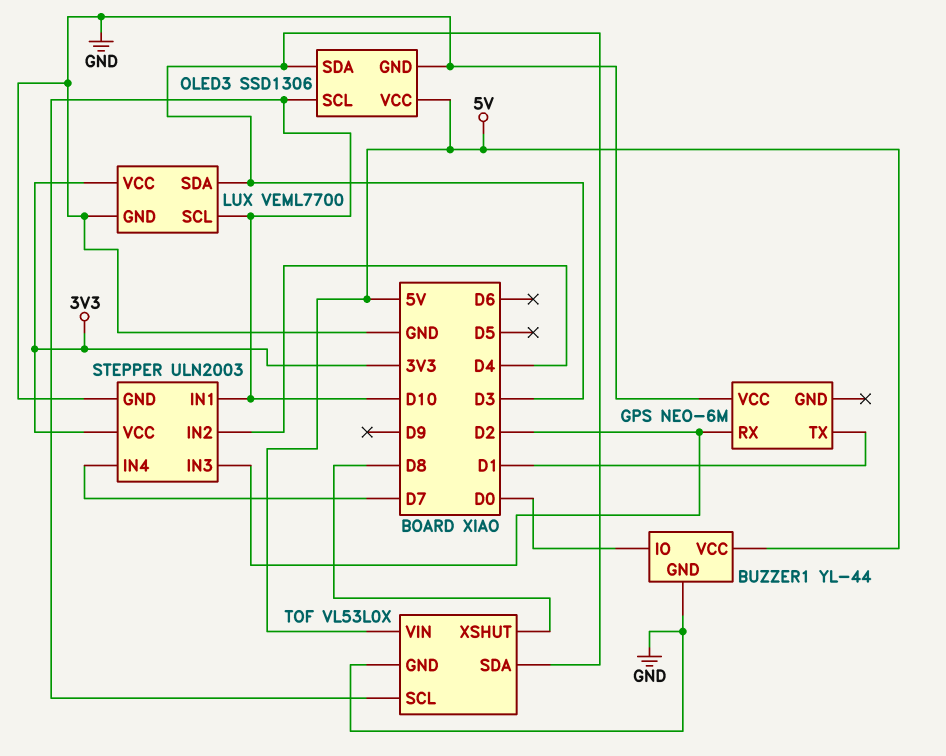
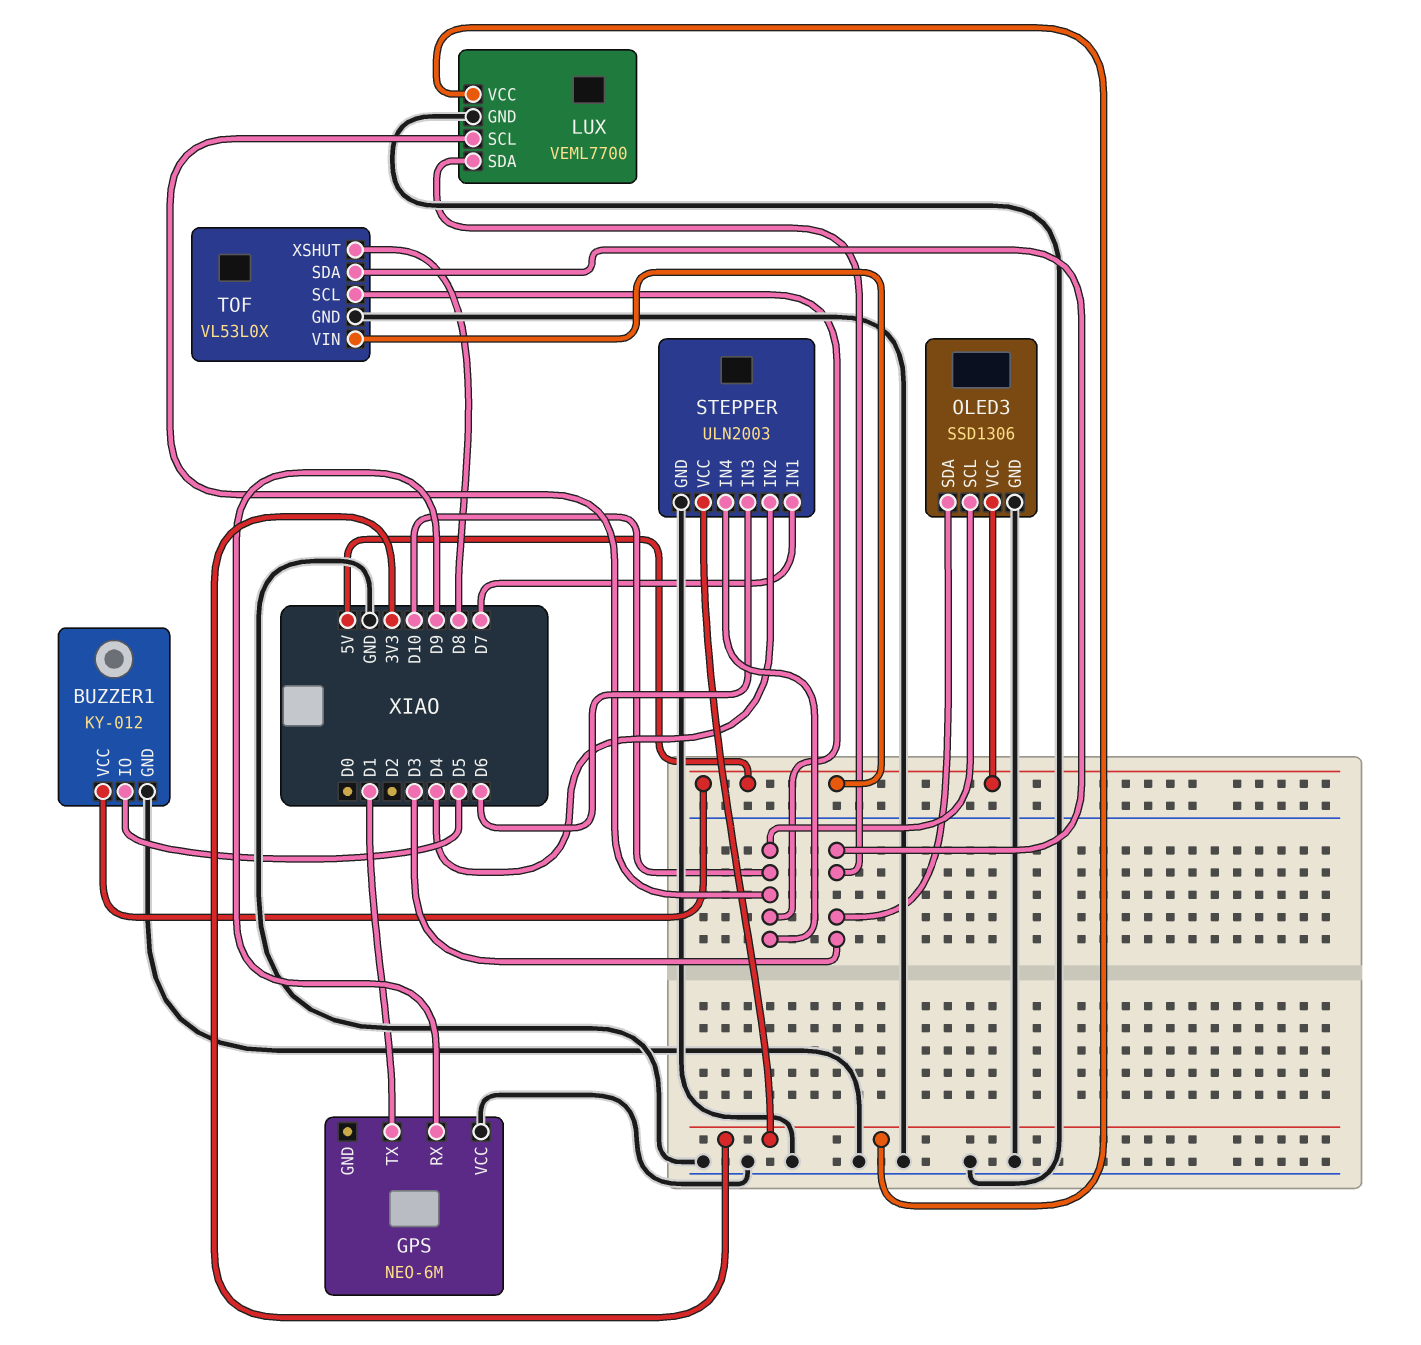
BUZZER1: YL-44 -> KY-012
BUZZER1 pin IO: D0 -> D5
GPS pin RX: D2 -> D9
STEPPER pin IN1: D10 -> D7
STEPPER pin IN3: D2 -> D6
STEPPER pin IN4: D7 -> D10

